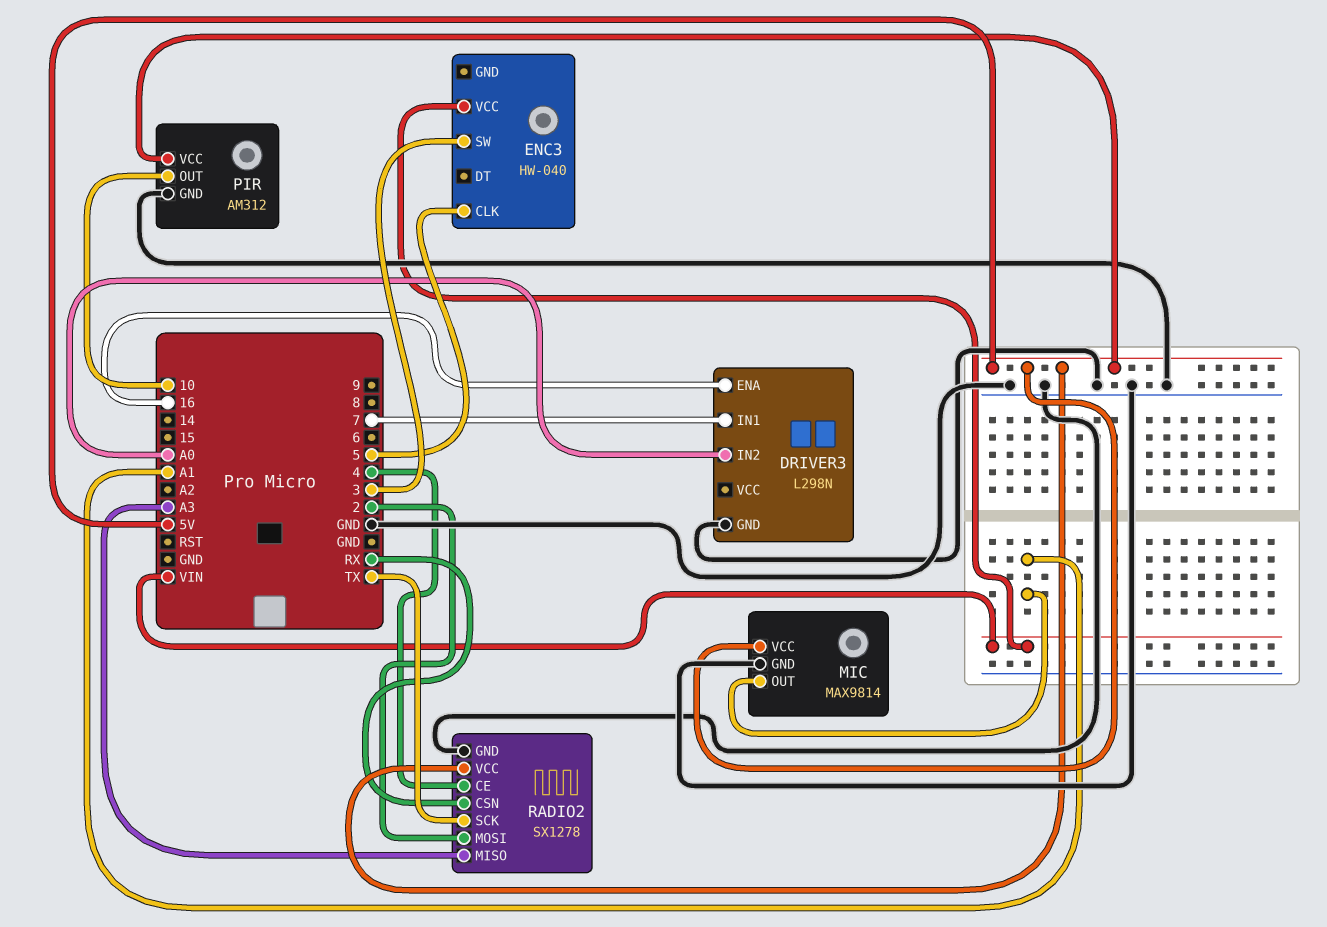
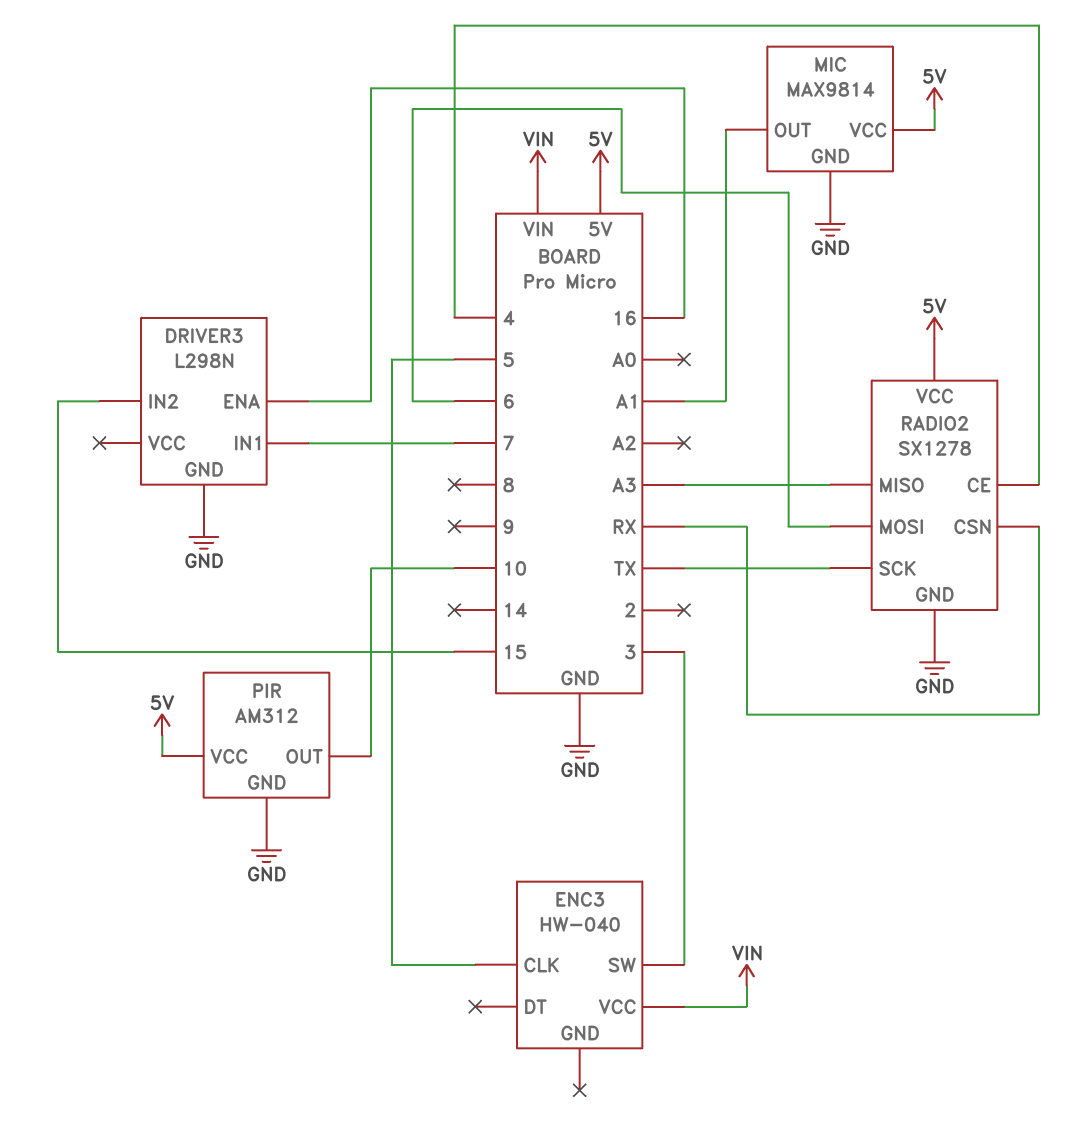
DRIVER3 pin IN2: A0 -> 15
RADIO2 pin MOSI: 2 -> 6

